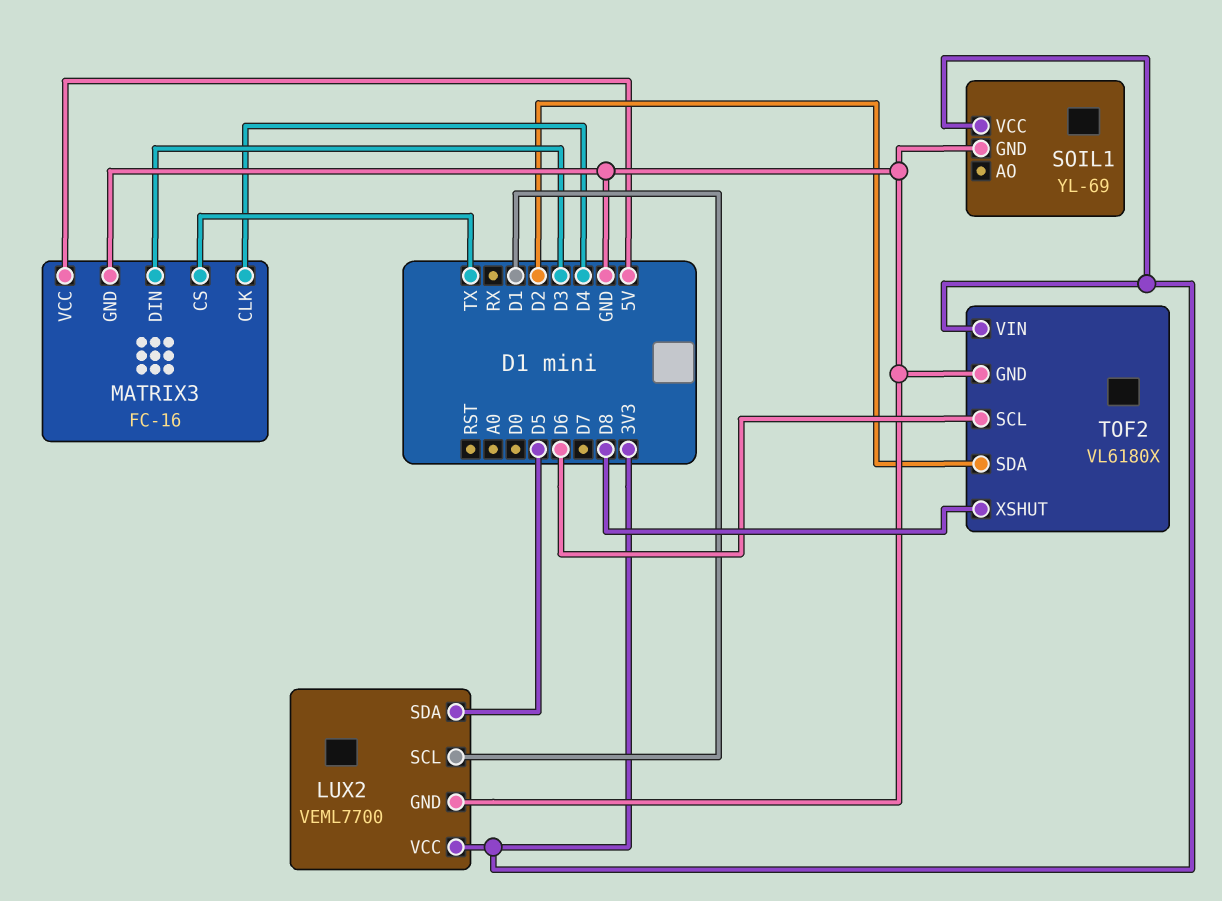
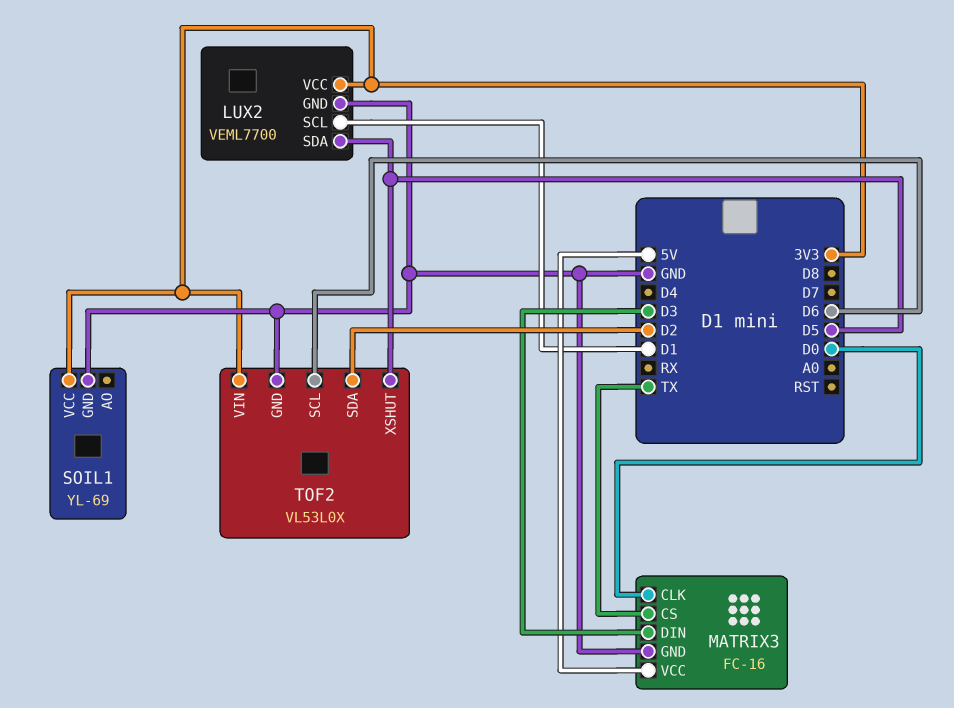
MATRIX3 pin CLK: D4 -> D0
TOF2: VL6180X -> VL53L0X
TOF2 pin XSHUT: D8 -> D5

